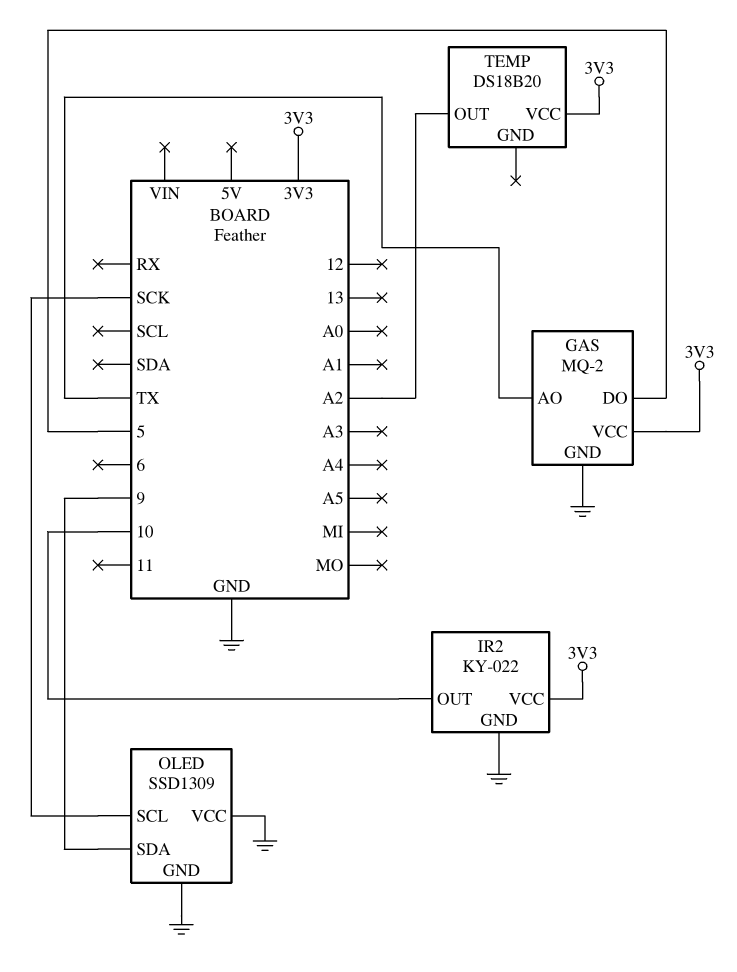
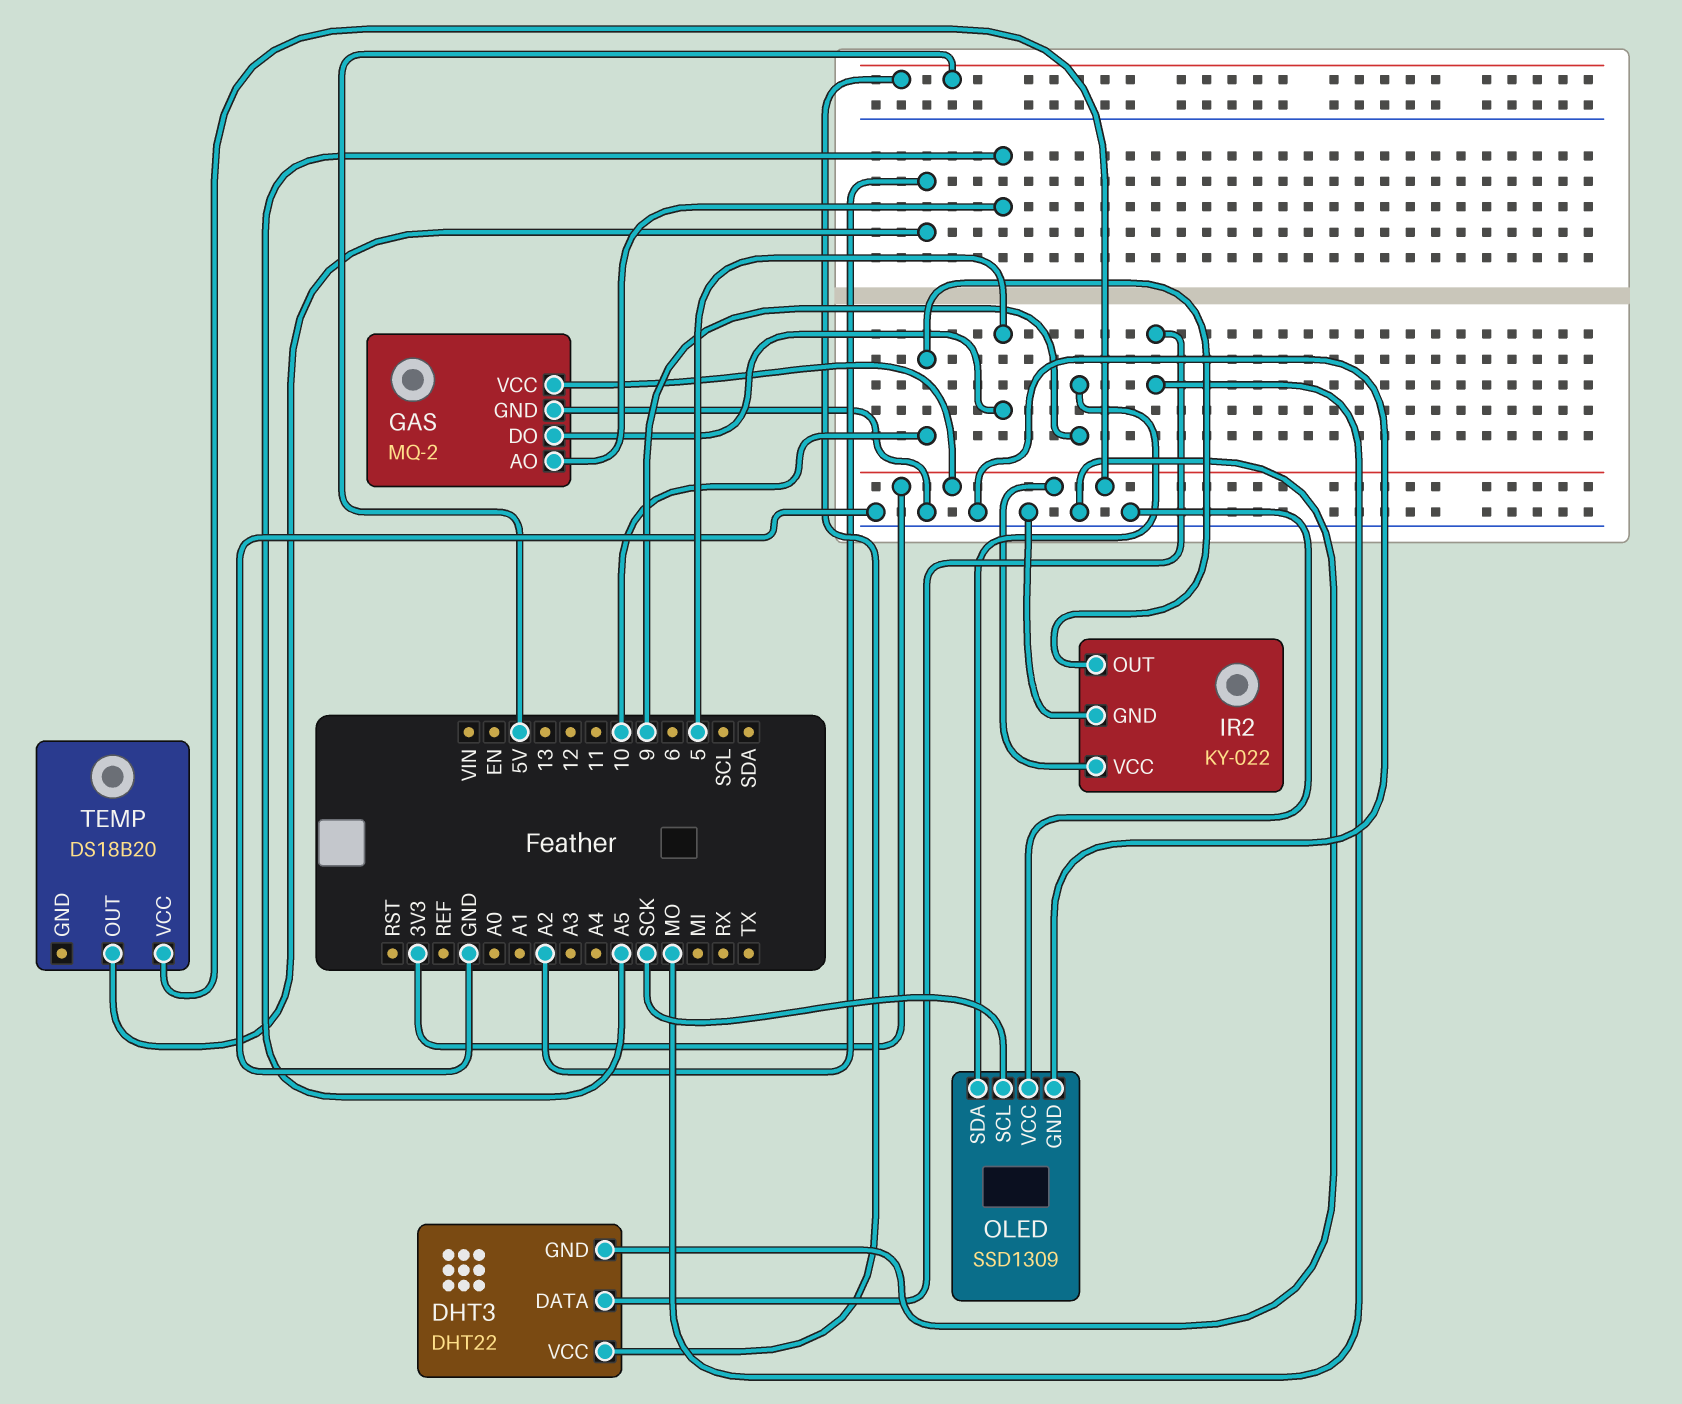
DHT3: none -> DHT22
DHT3 pin DATA: none -> MO
DHT3 pin GND: none -> GND
DHT3 pin VCC: none -> 5V
GAS pin AO: TX -> A5

